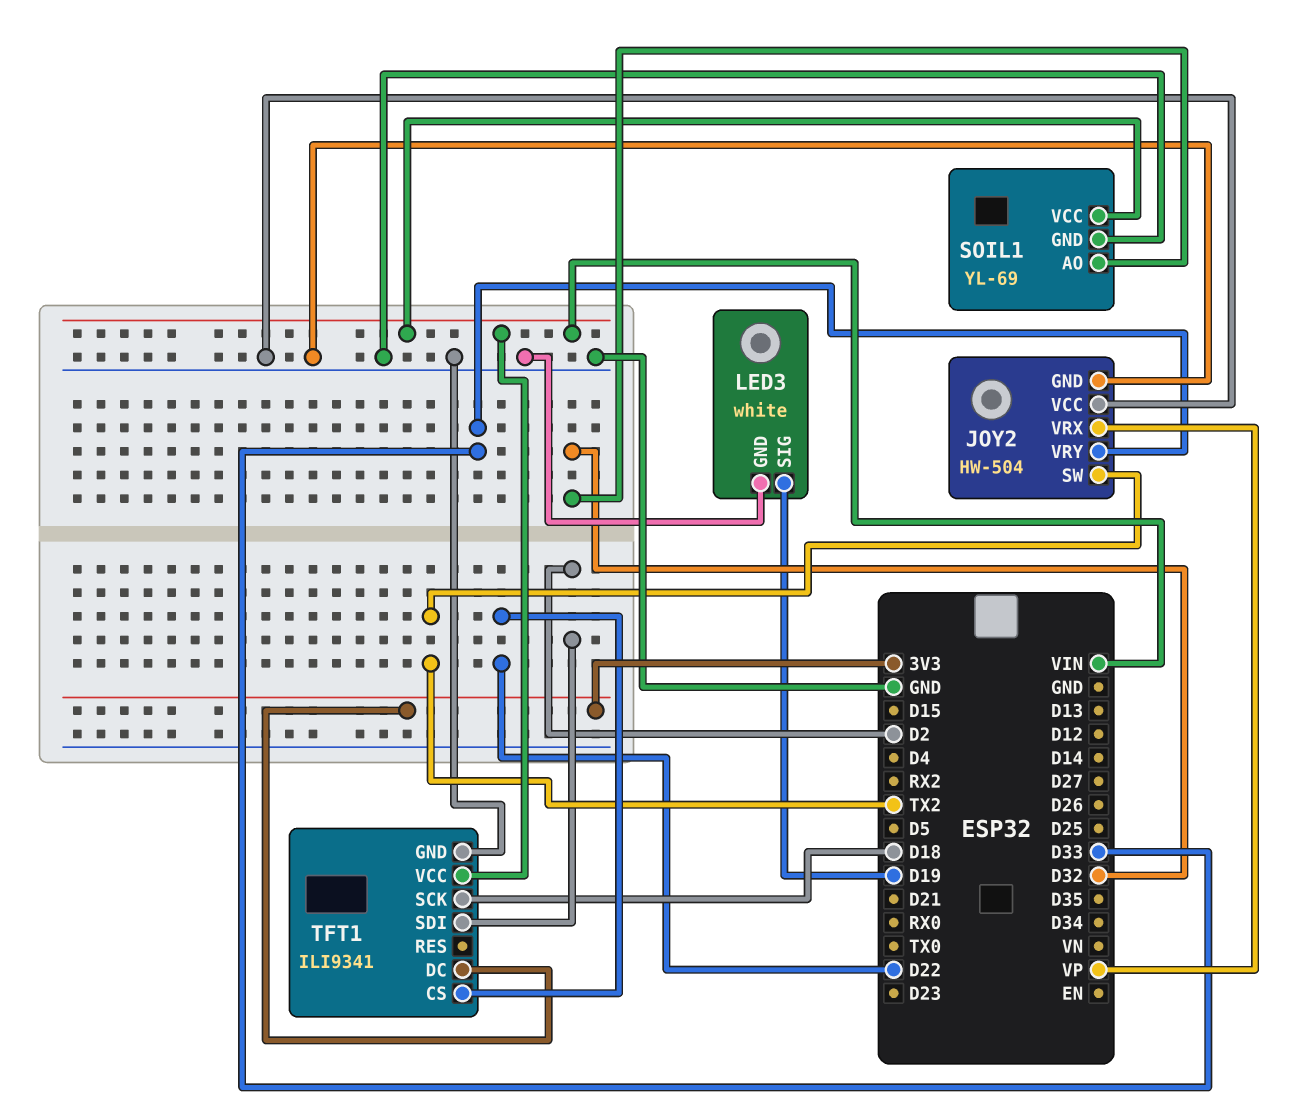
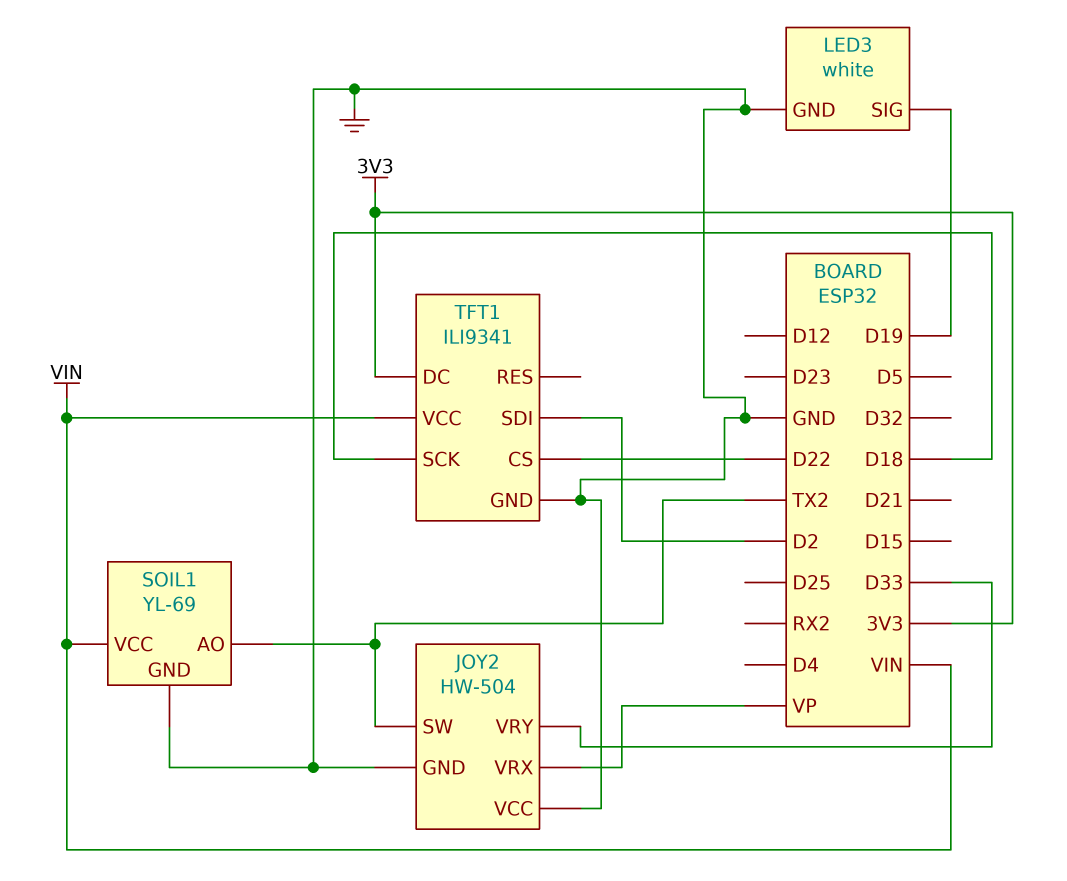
SOIL1 pin AO: D32 -> TX2

